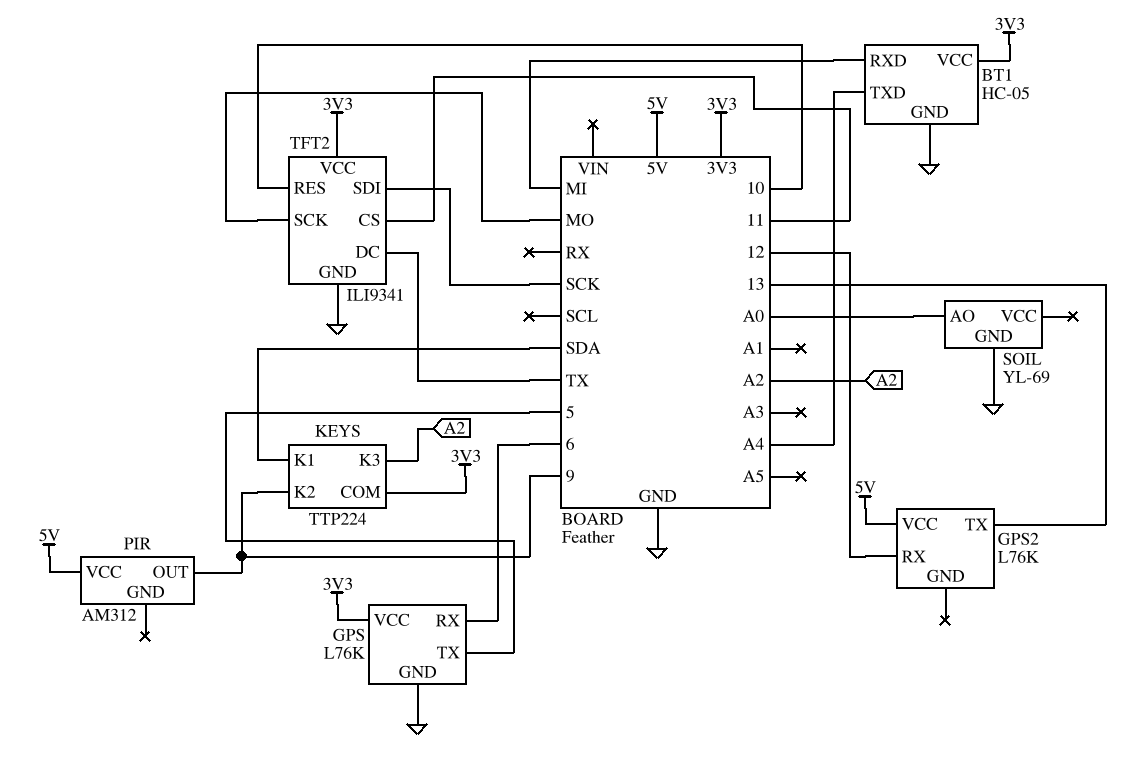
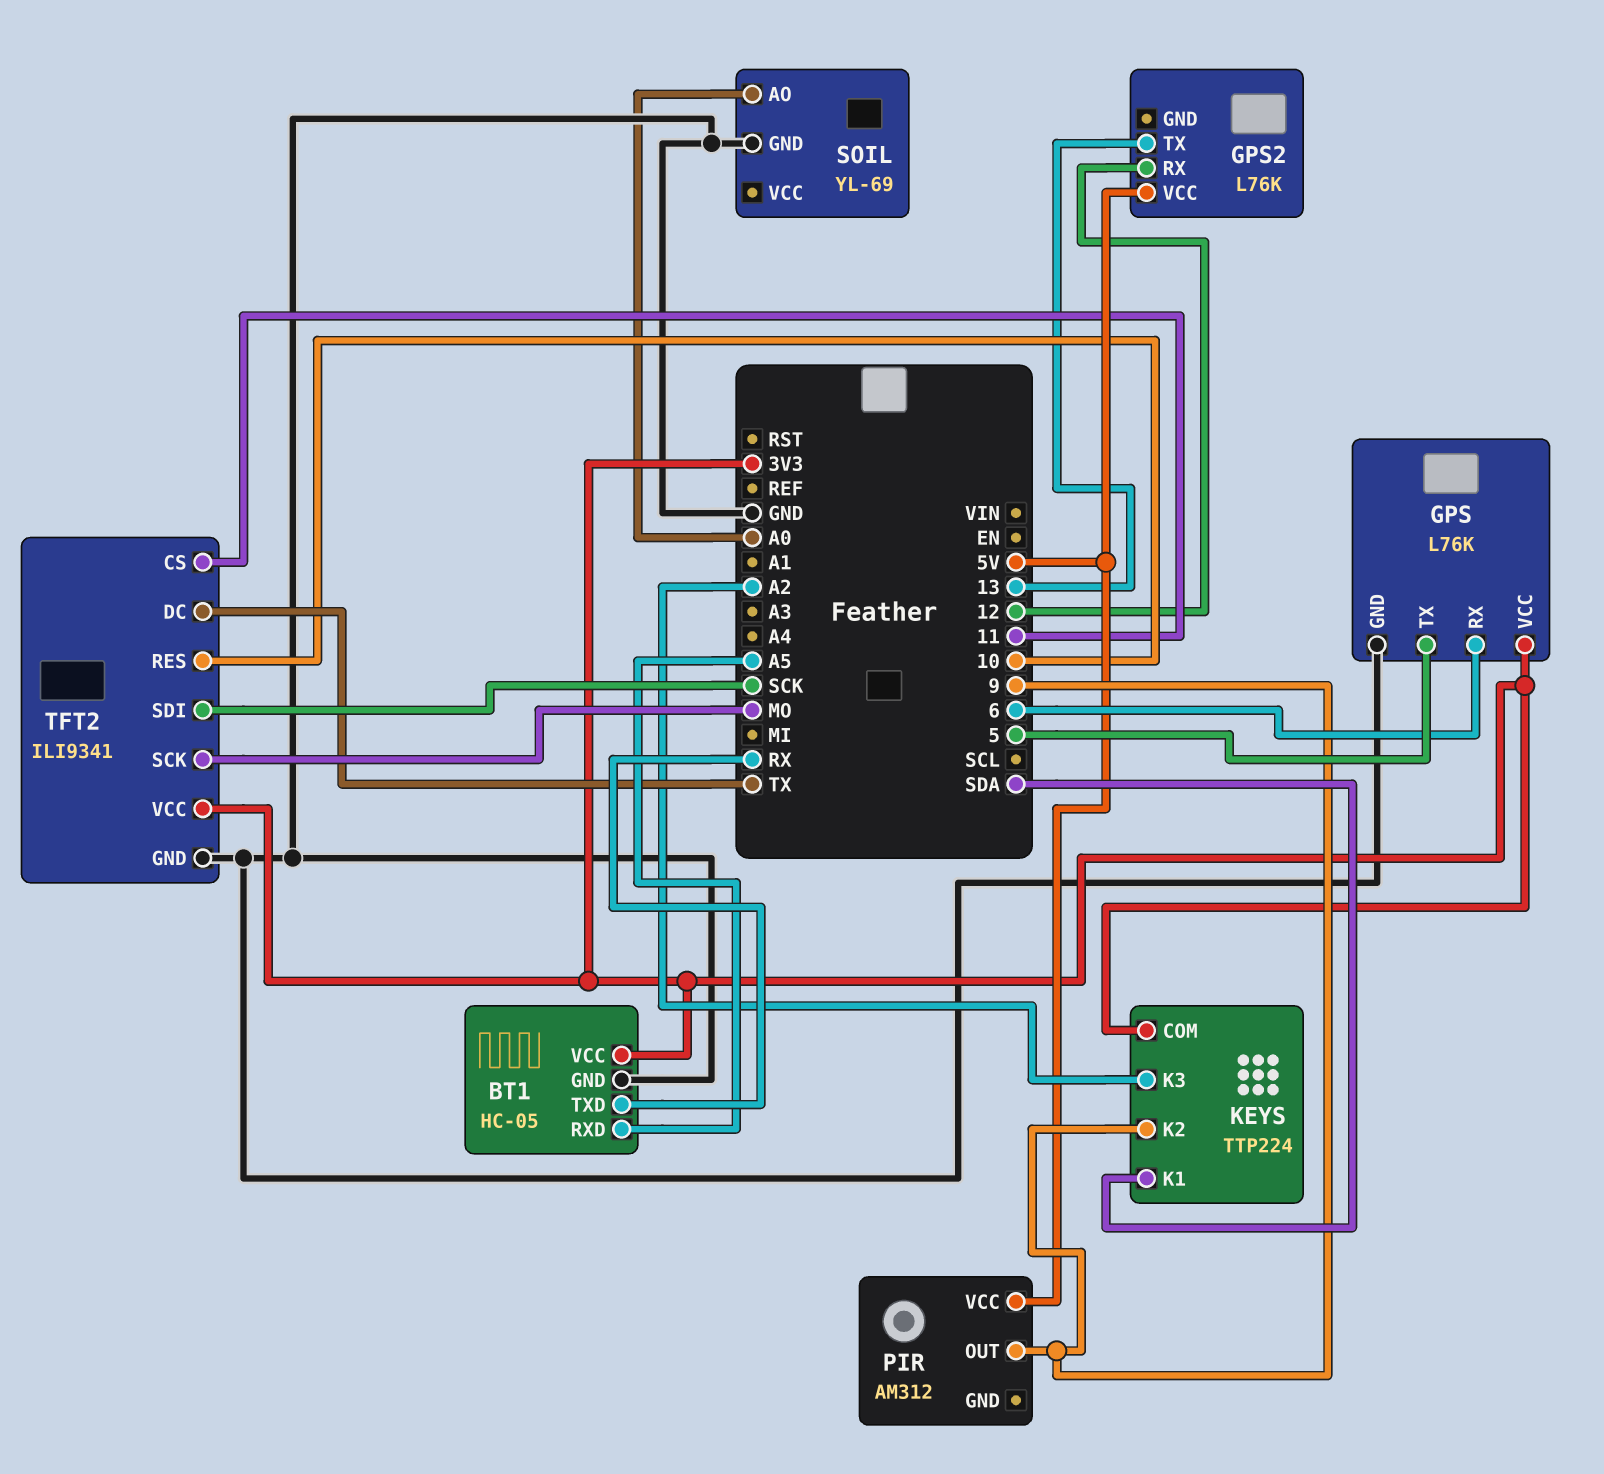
BT1 pin RXD: MI -> A5
BT1 pin TXD: A4 -> RX

